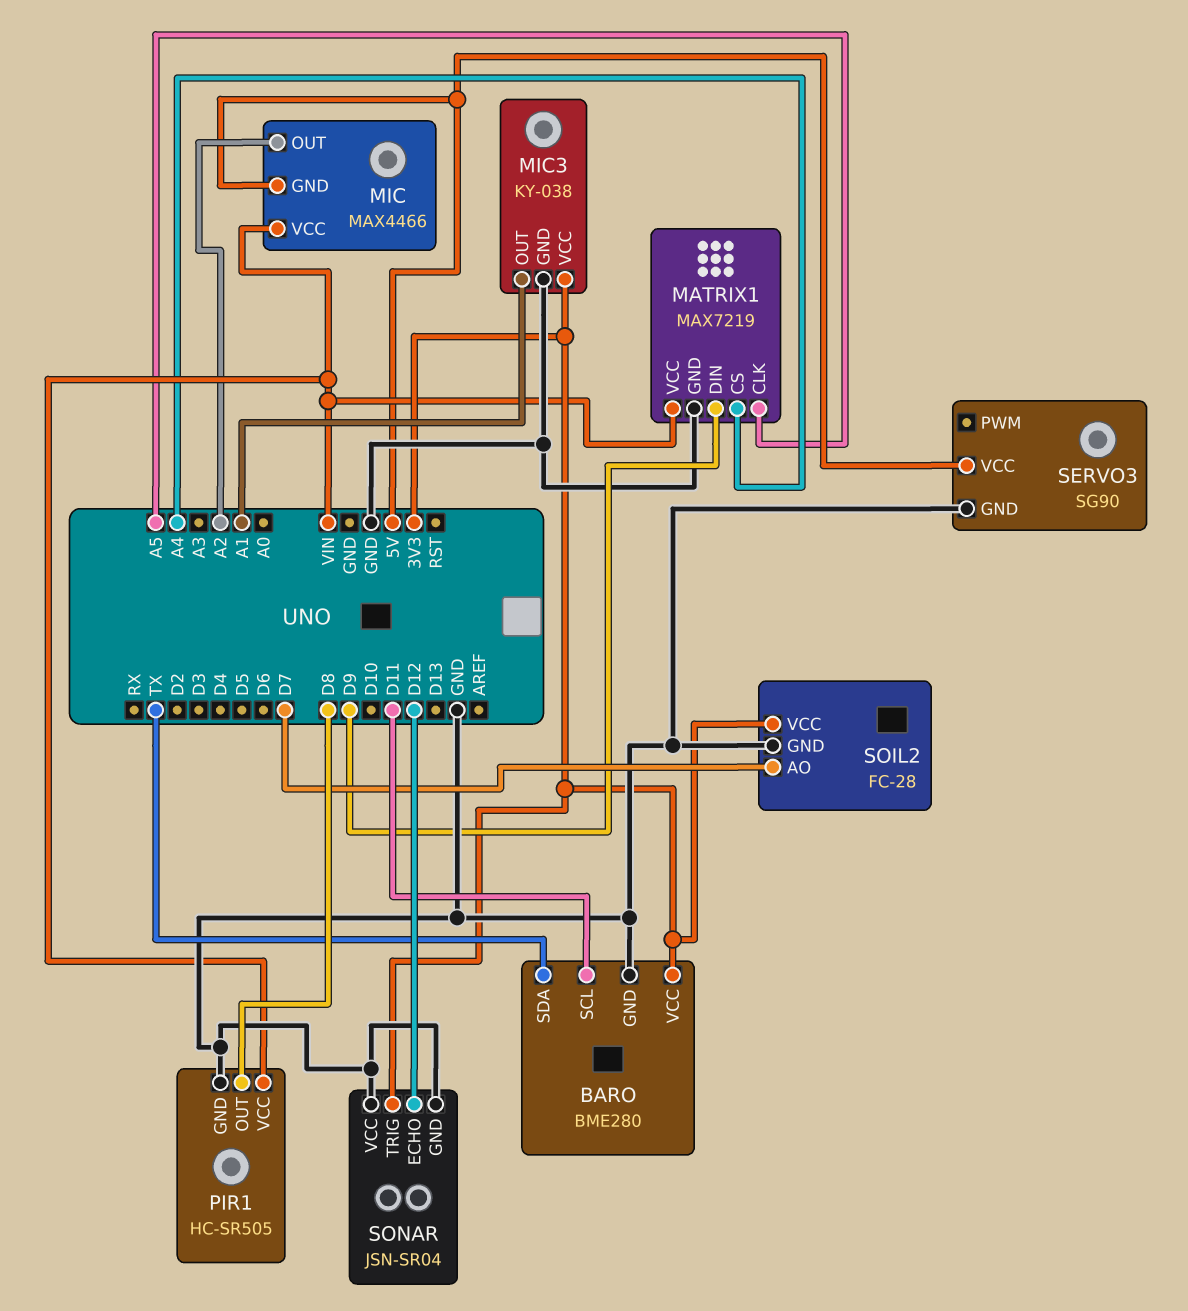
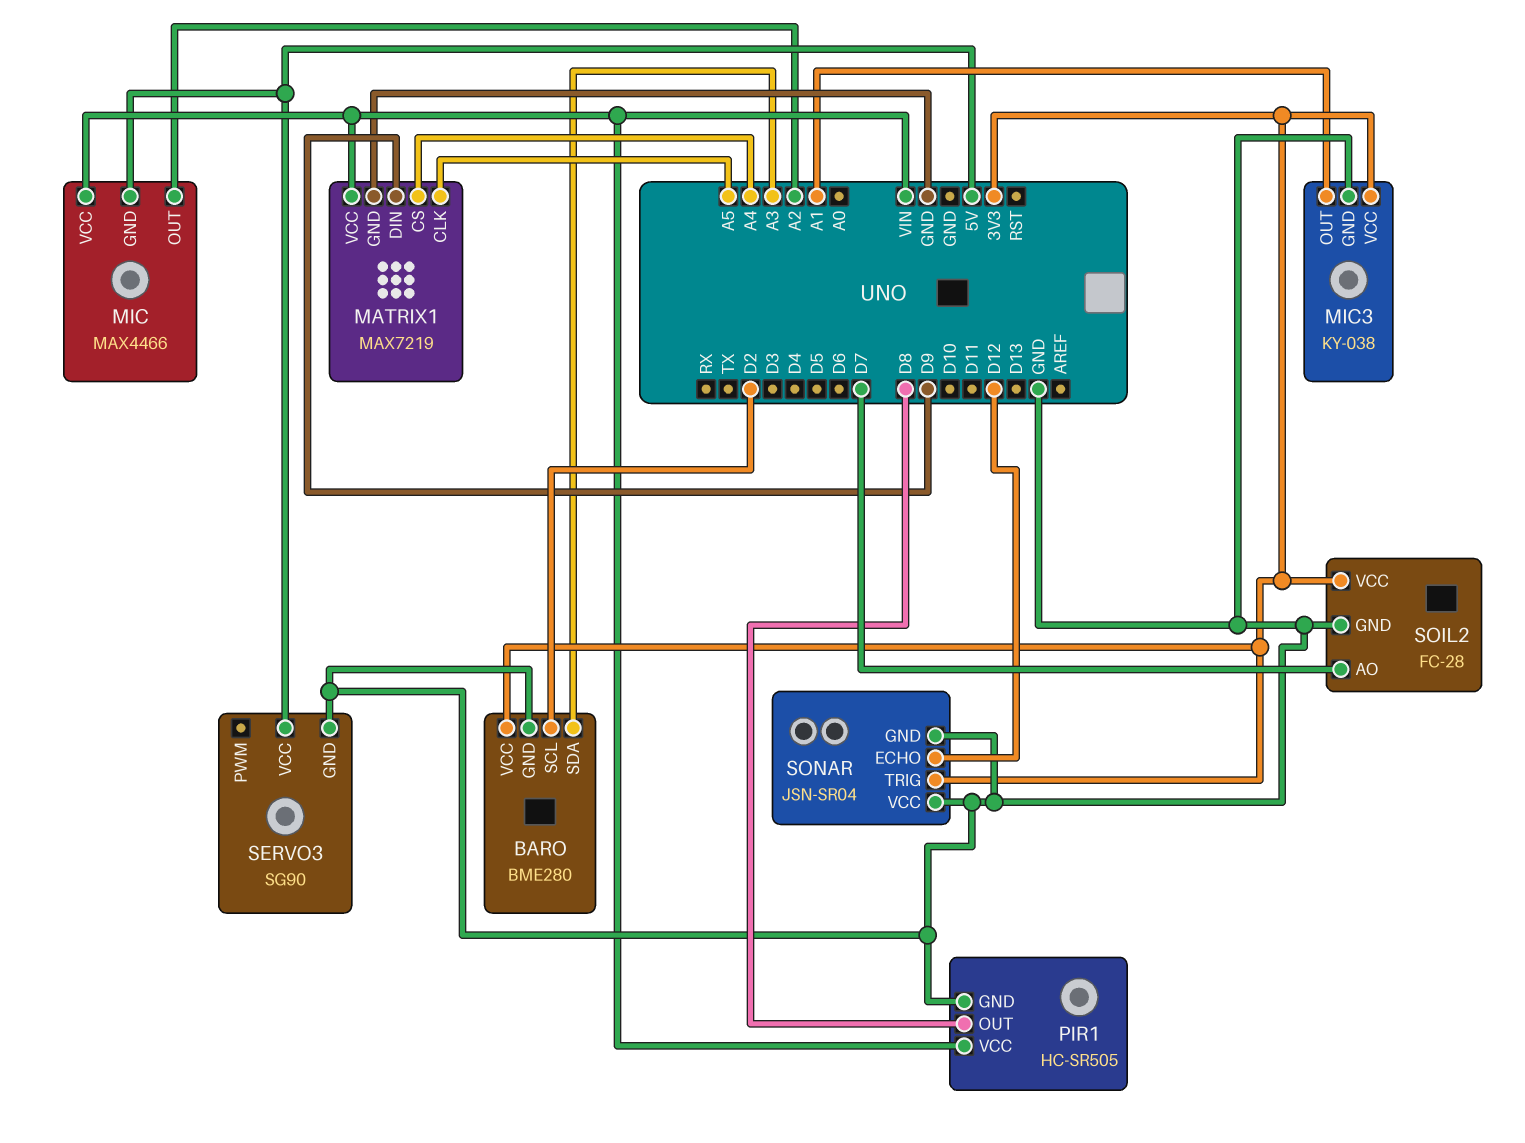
BARO pin SCL: D11 -> D2
BARO pin SDA: TX -> A3

